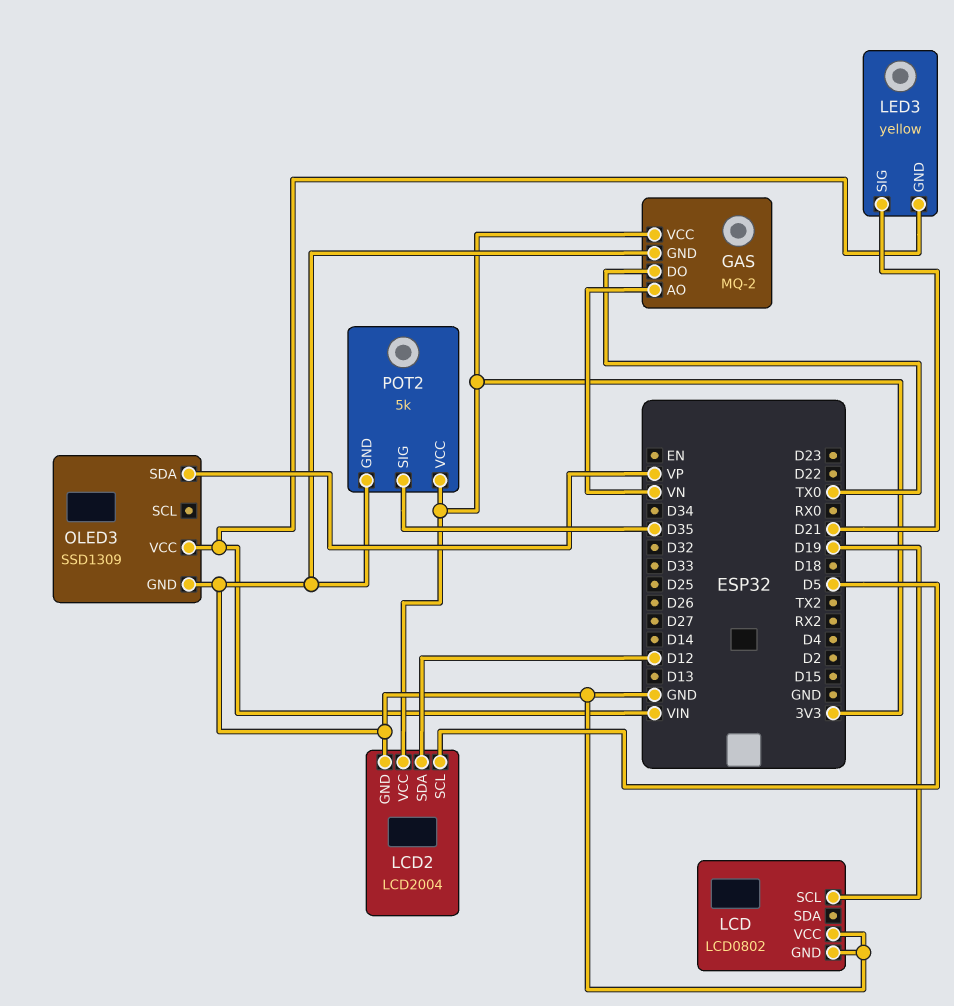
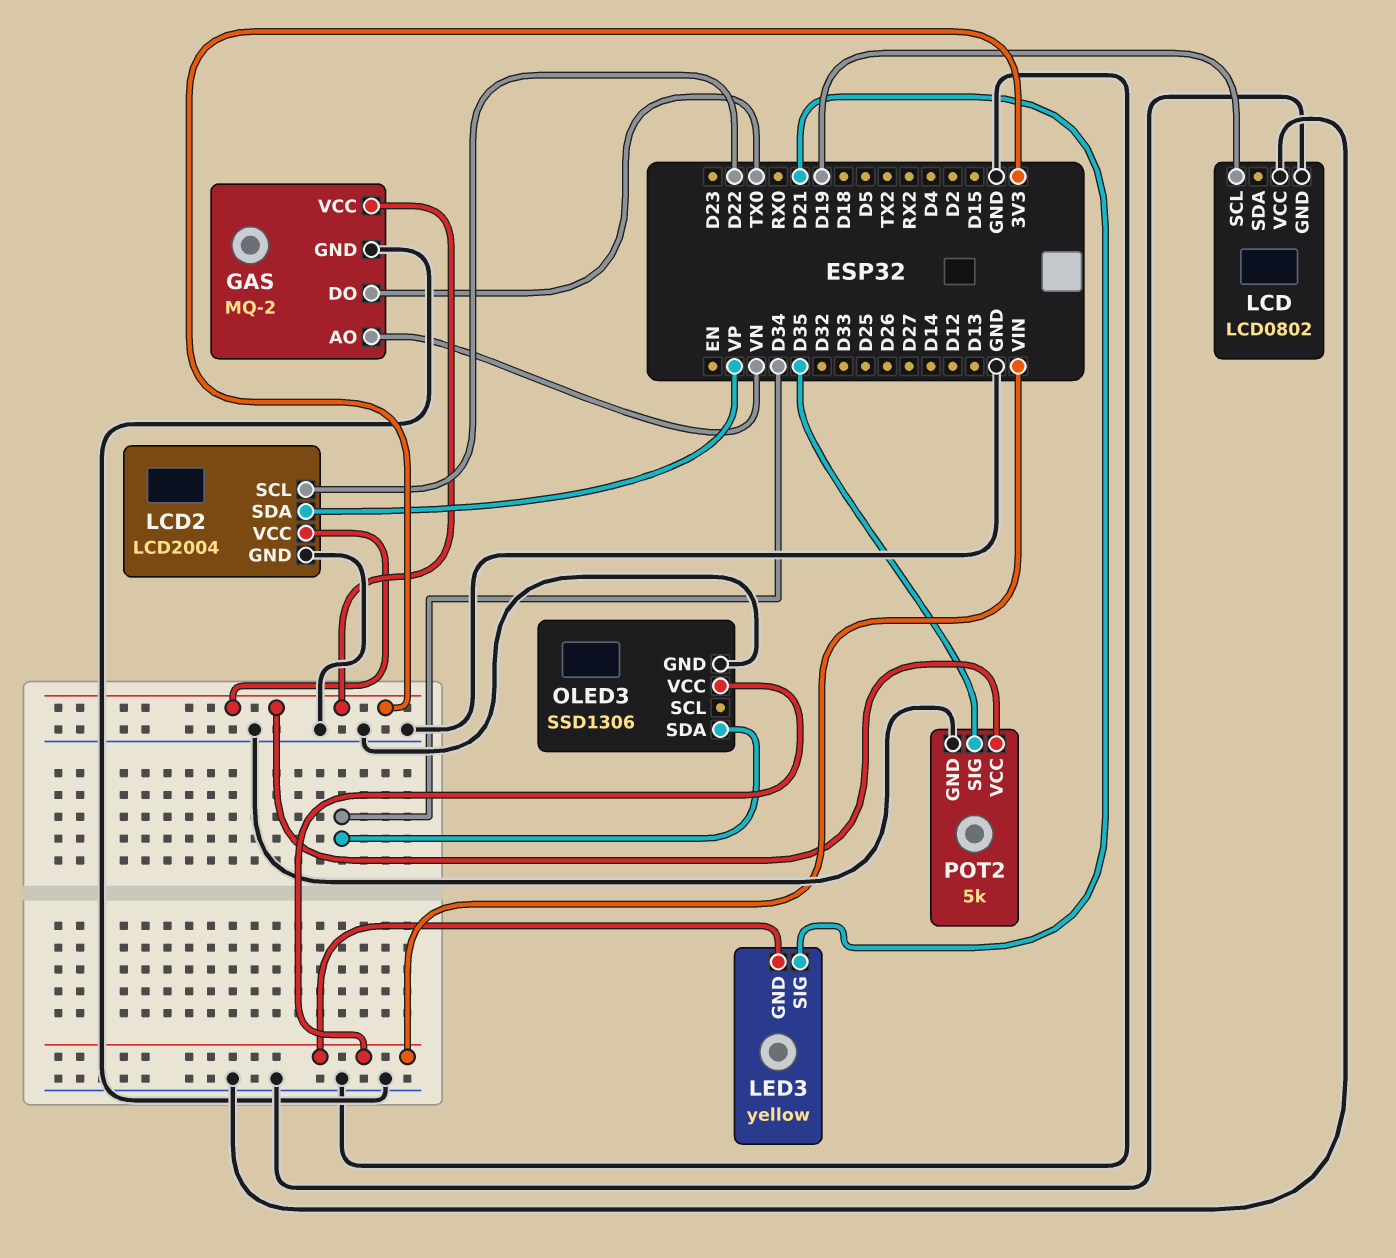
LCD2 pin SCL: D5 -> D22
LCD2 pin SDA: D12 -> VP
OLED3: SSD1309 -> SSD1306
OLED3 pin SDA: VP -> D34

